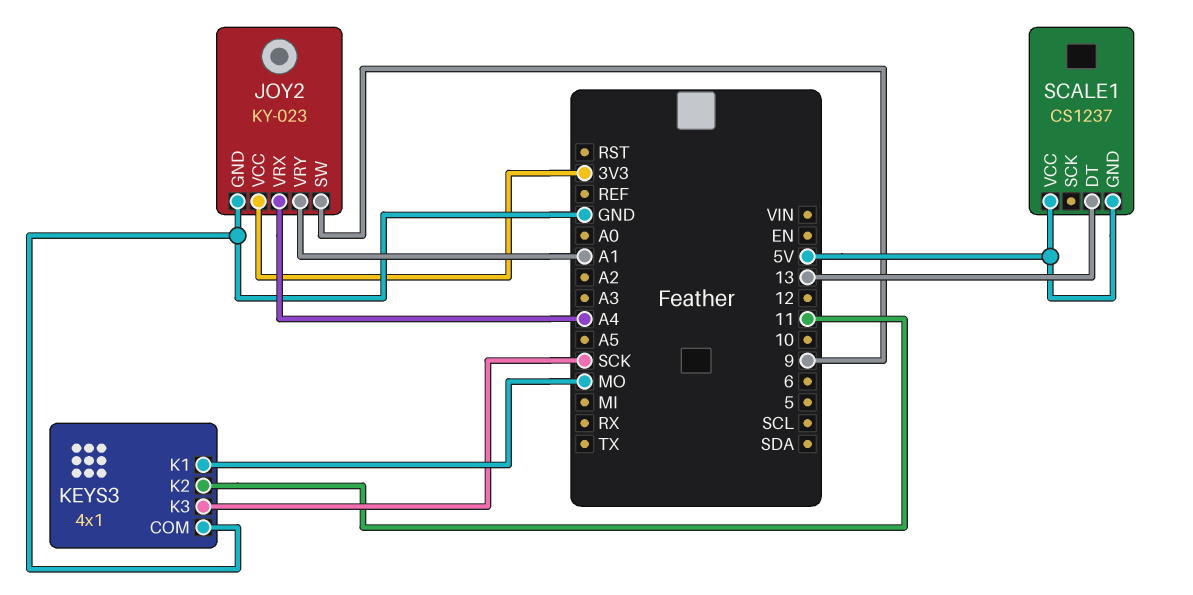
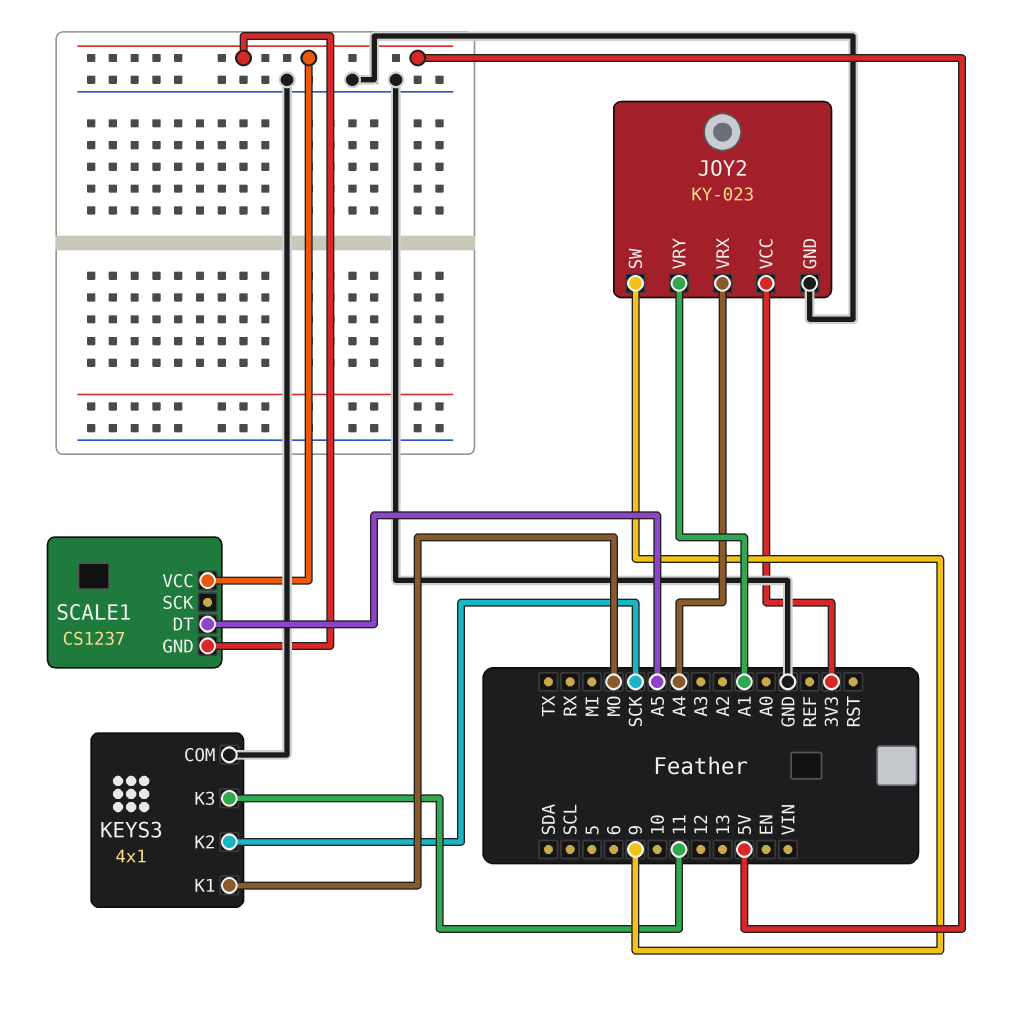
KEYS3 pin K2: 11 -> SCK
KEYS3 pin K3: SCK -> 11
SCALE1 pin DT: 13 -> A5

